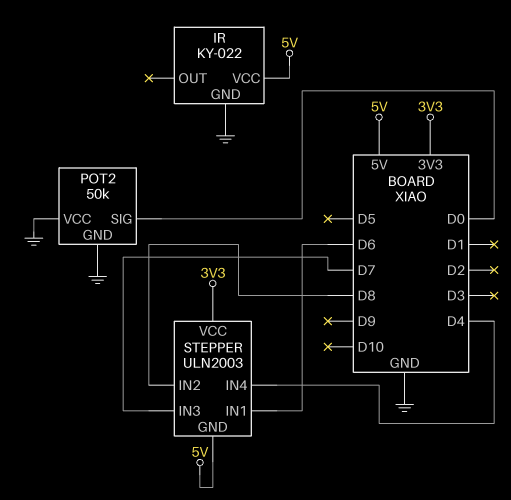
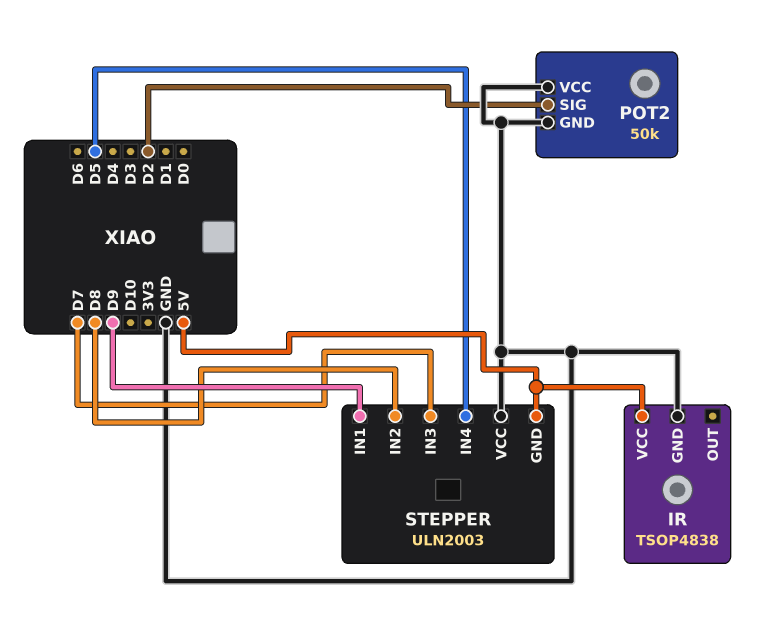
IR: KY-022 -> TSOP4838
POT2 pin SIG: D0 -> D2
STEPPER pin IN1: D6 -> D9
STEPPER pin IN4: D4 -> D5
STEPPER pin VCC: 3V3 -> GND

